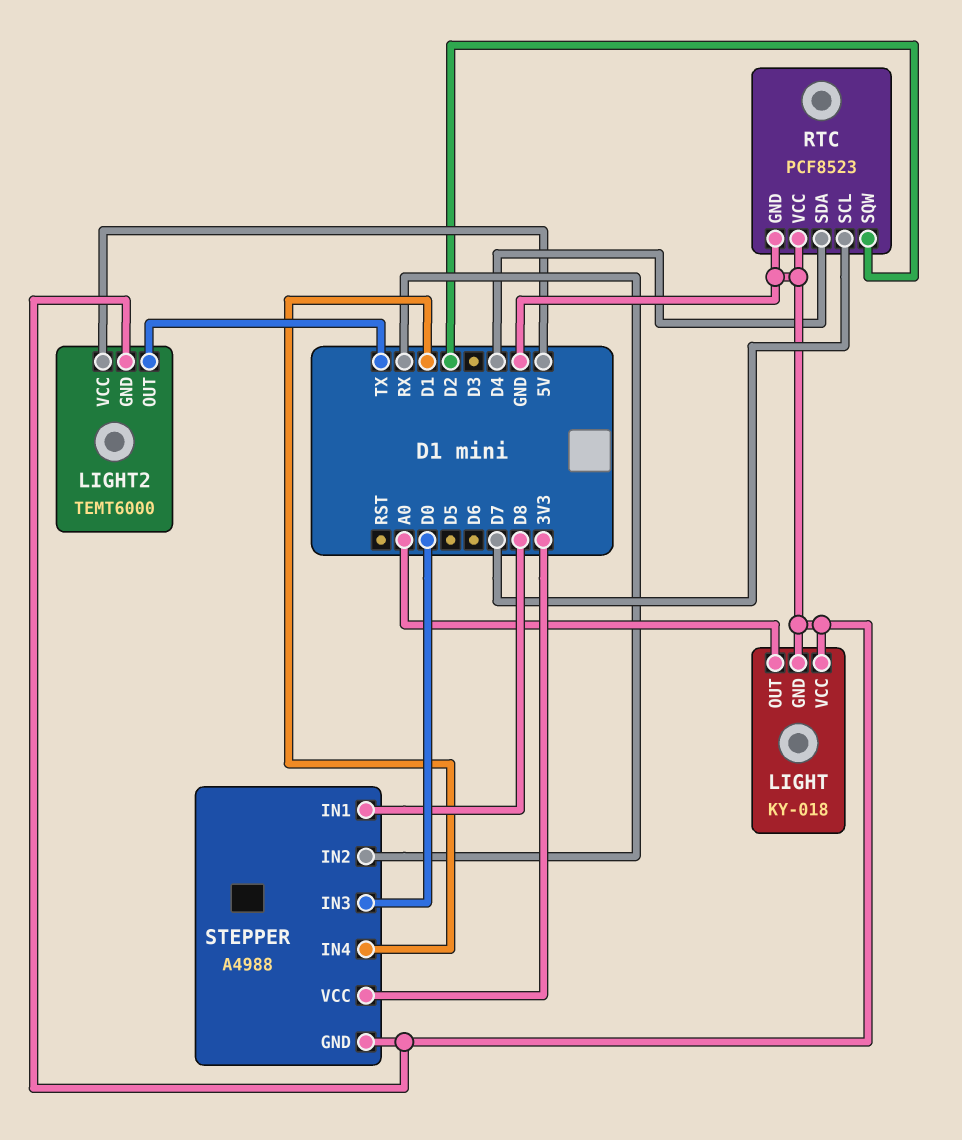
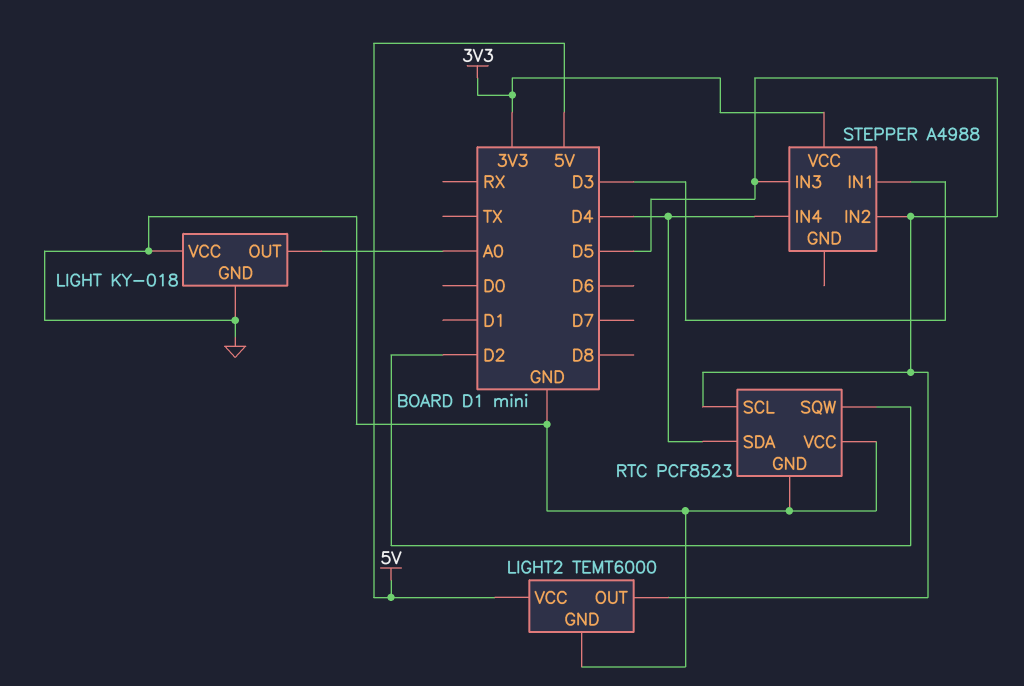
LIGHT2 pin OUT: TX -> D5
RTC pin SCL: D7 -> D5
STEPPER pin GND: GND -> none
STEPPER pin IN1: D8 -> D3
STEPPER pin IN2: RX -> D5
STEPPER pin IN3: D0 -> D5
STEPPER pin IN4: D1 -> D4

